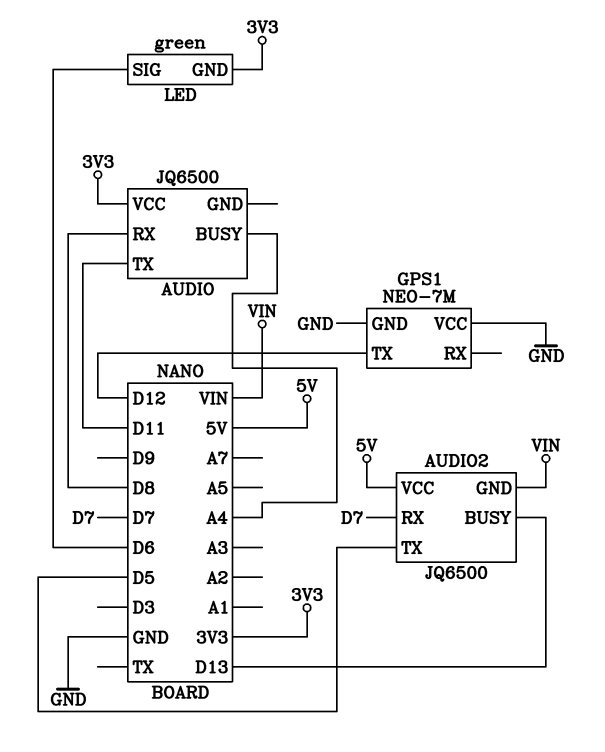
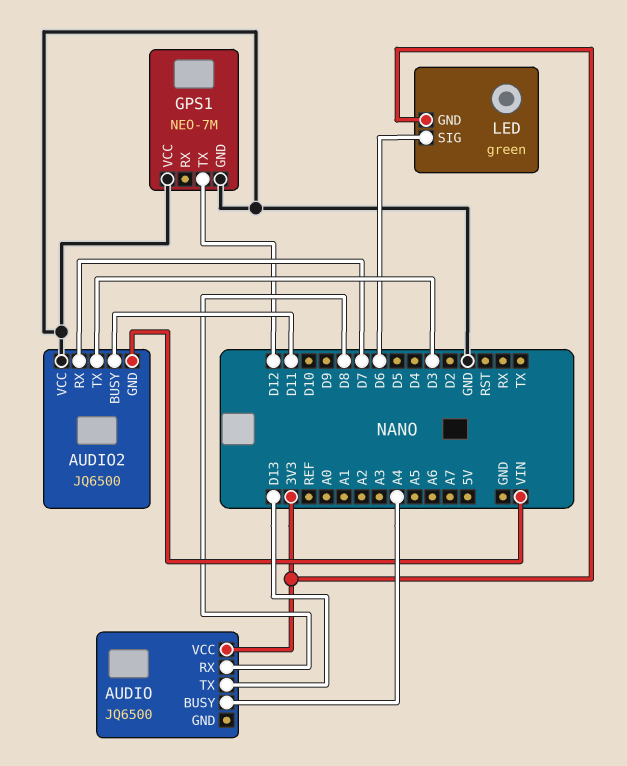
AUDIO pin TX: D11 -> D13
AUDIO2 pin BUSY: D13 -> D11
AUDIO2 pin TX: D5 -> D3
AUDIO2 pin VCC: 5V -> GND

